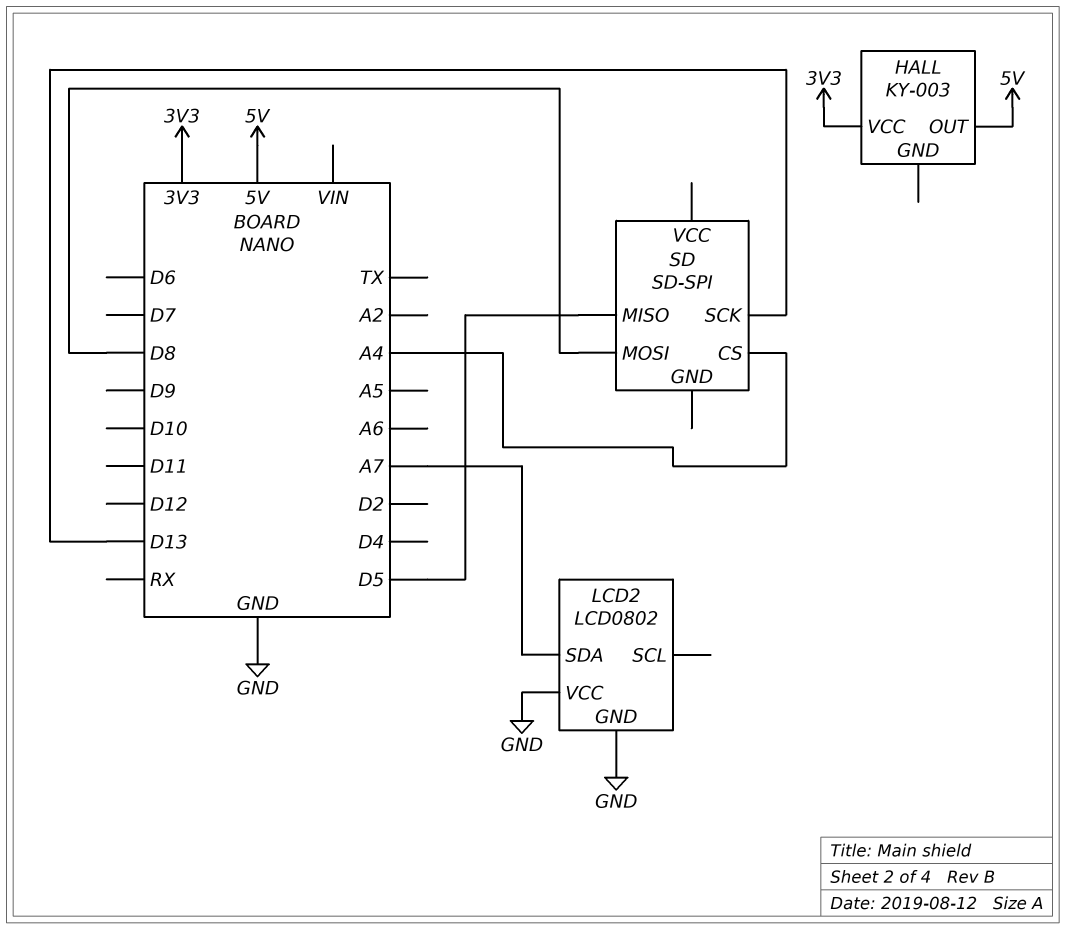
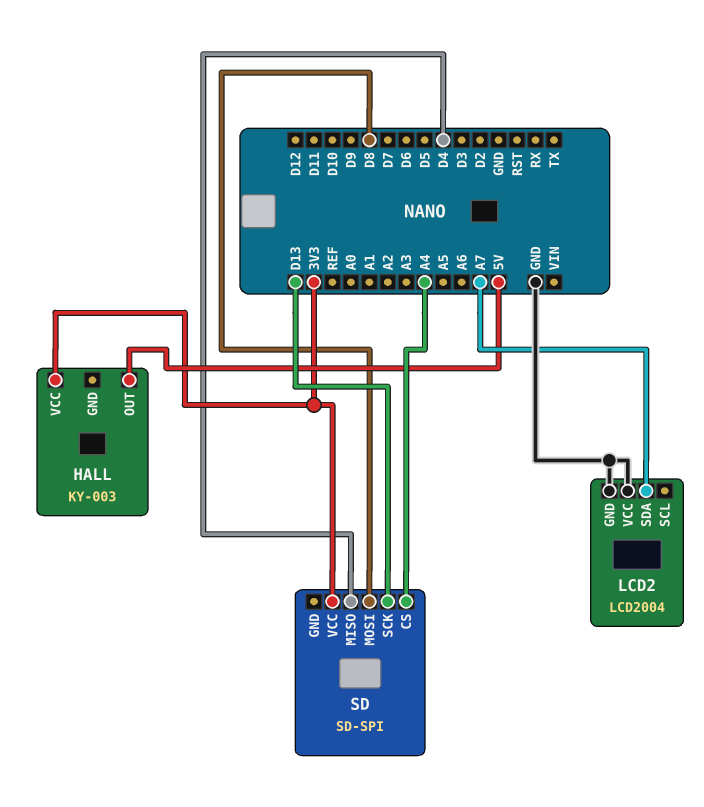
LCD2: LCD0802 -> LCD2004
SD pin MISO: D5 -> D4
SD pin VCC: none -> 3V3

